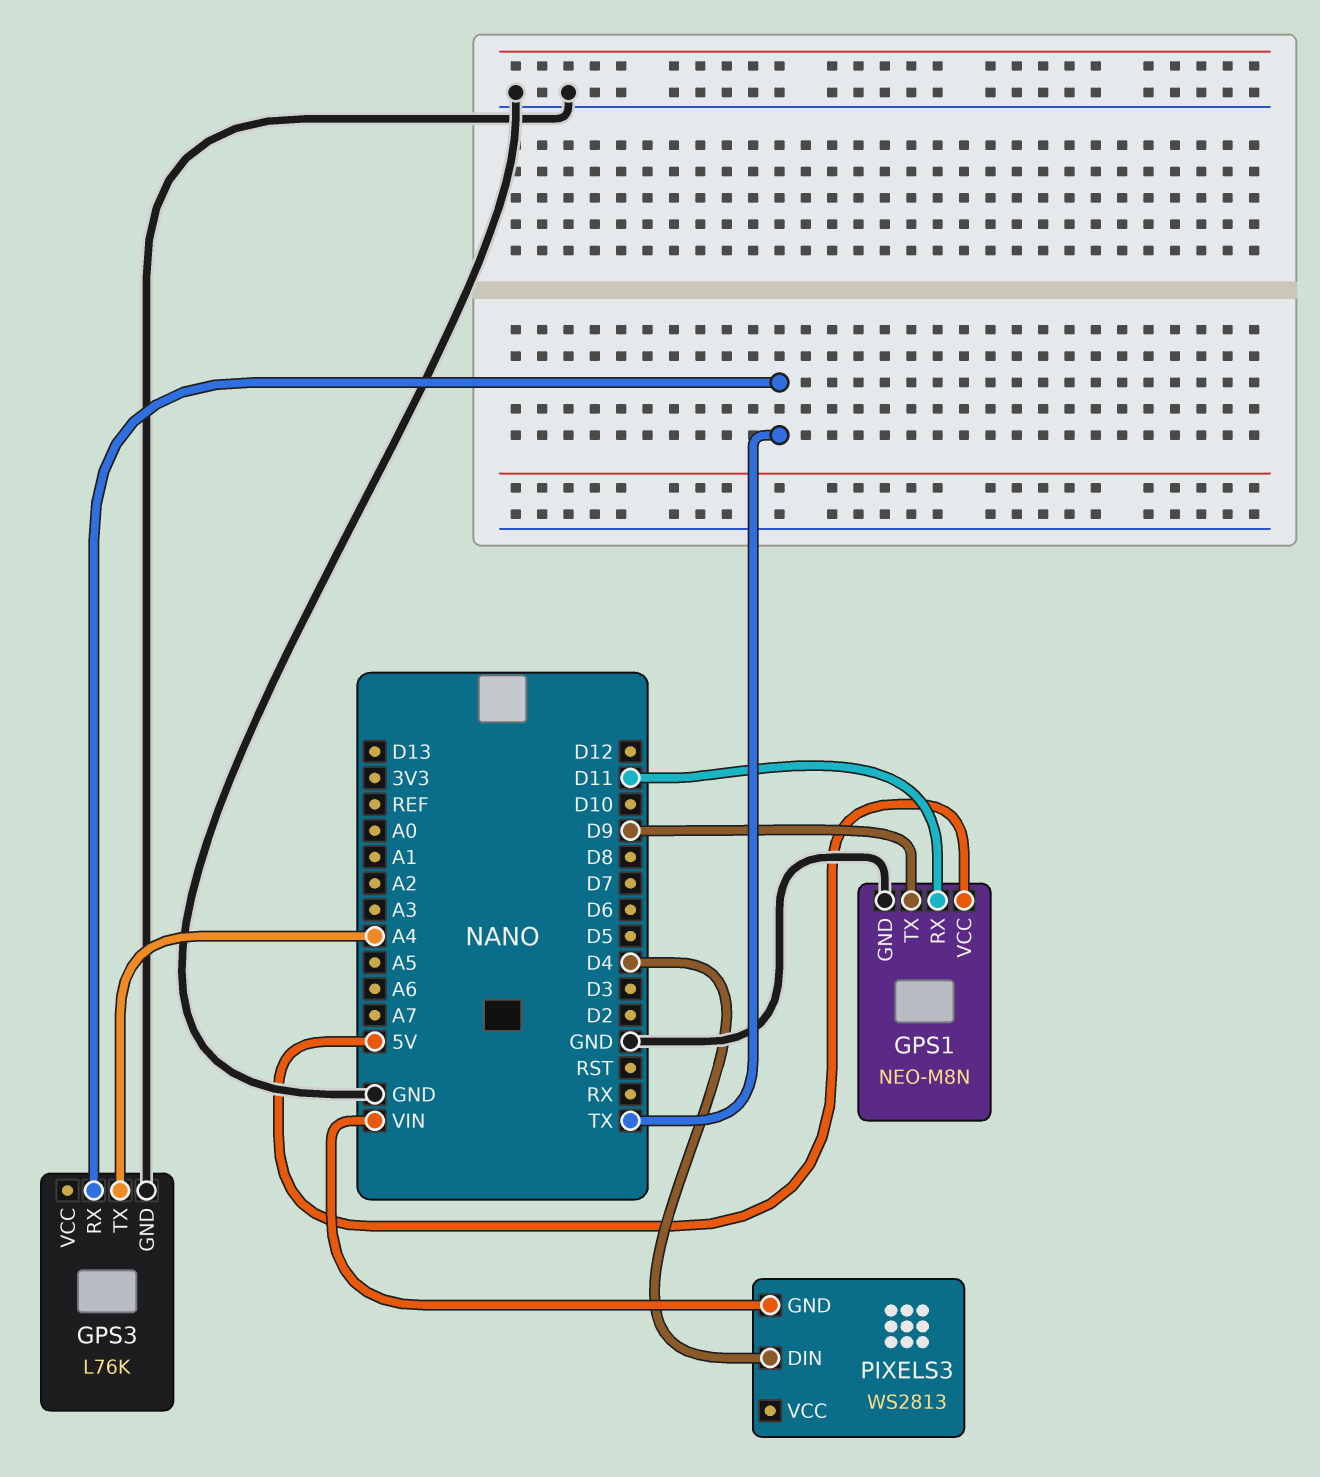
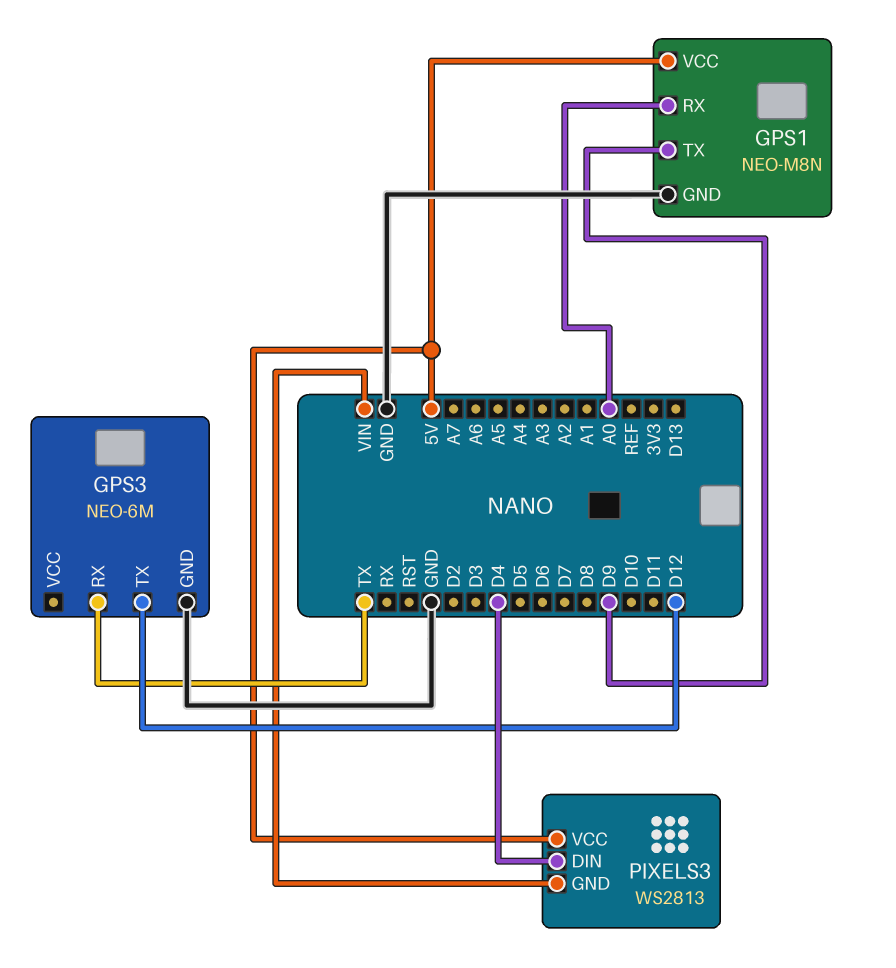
GPS1 pin RX: D11 -> A0
GPS3: L76K -> NEO-6M
GPS3 pin TX: A4 -> D12
PIXELS3 pin VCC: none -> 5V

